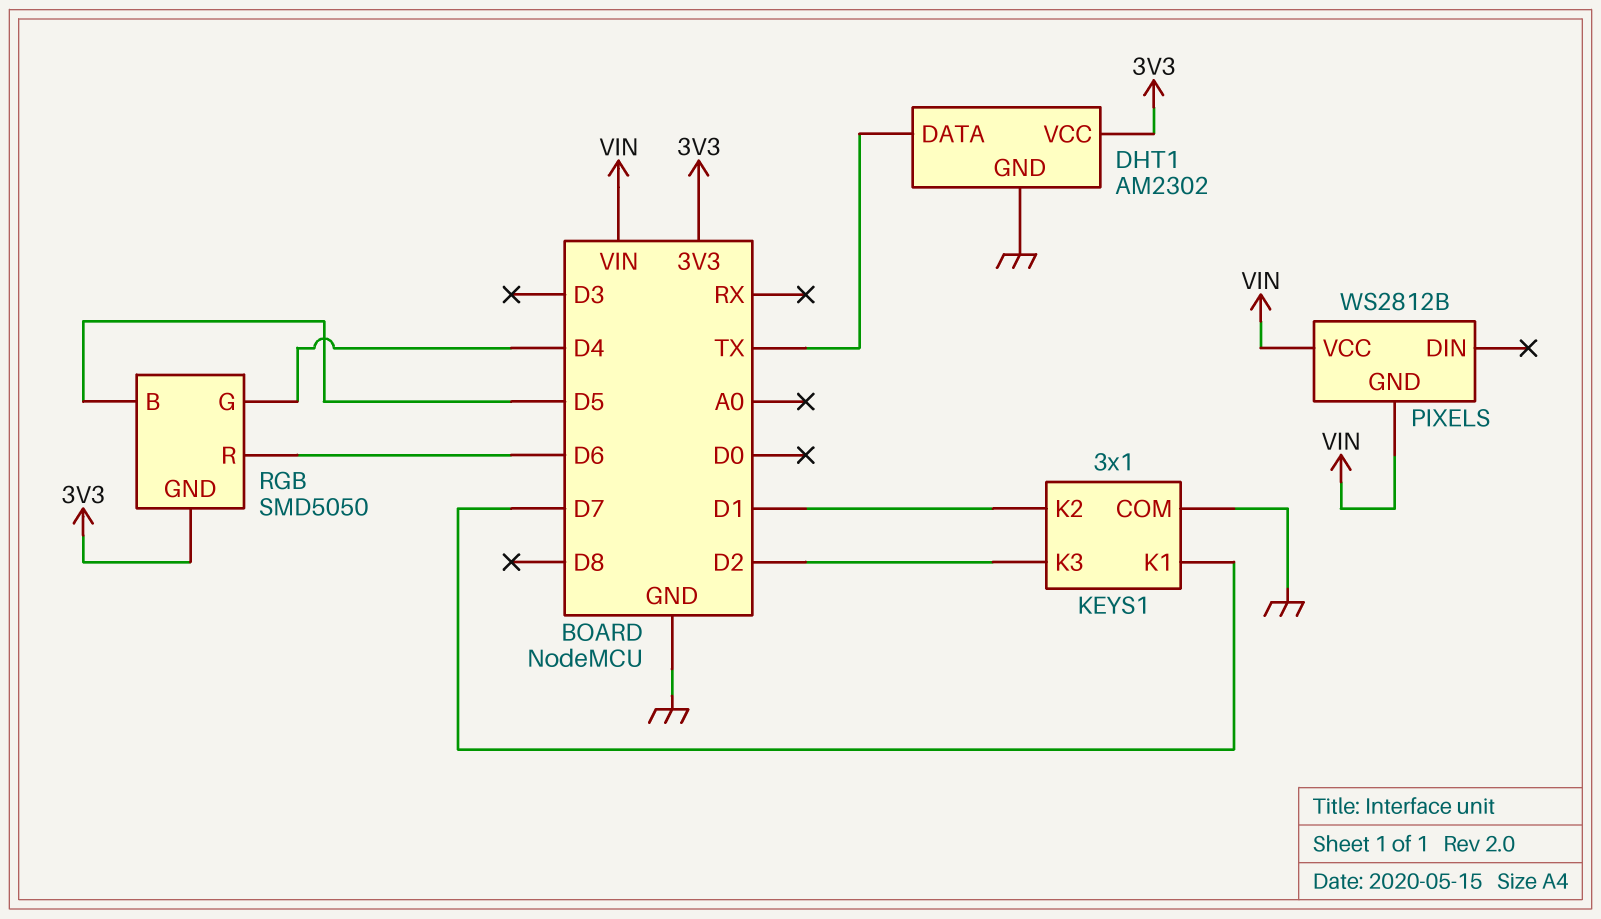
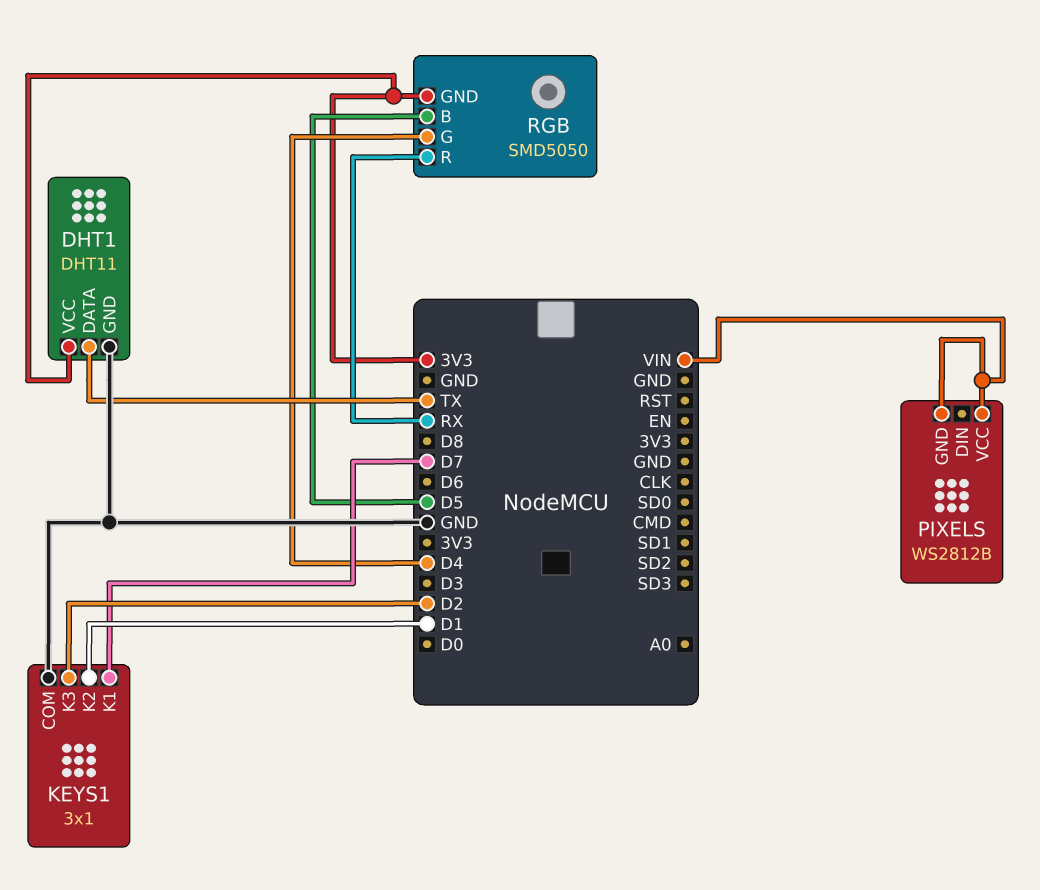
DHT1: AM2302 -> DHT11
RGB pin R: D6 -> RX

